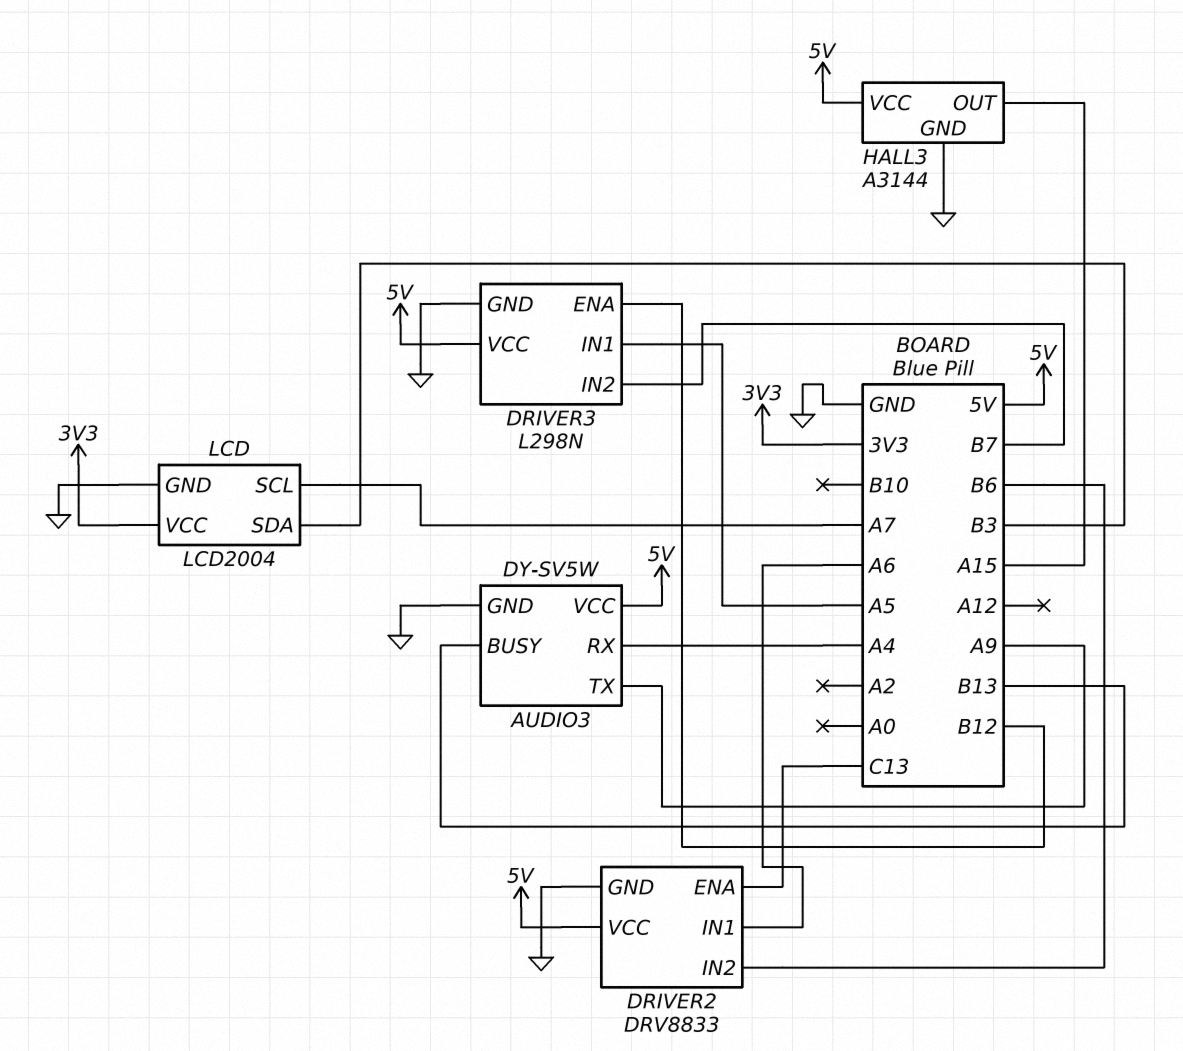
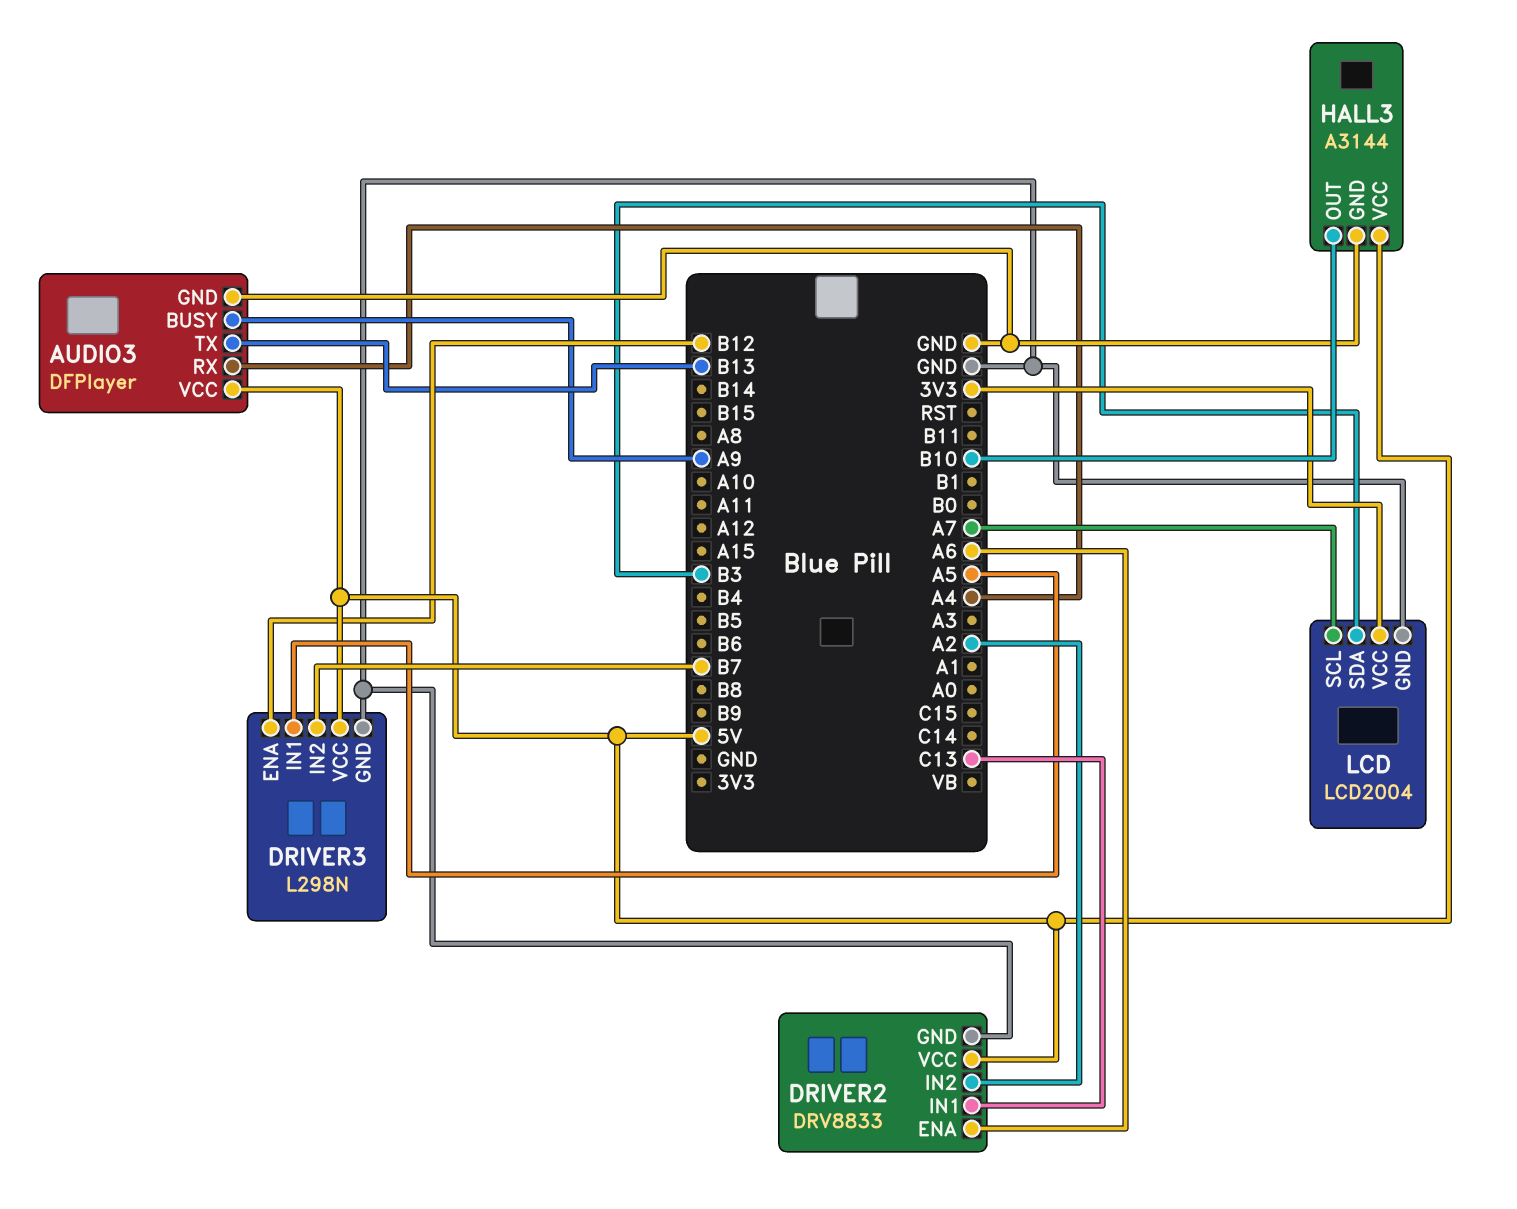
AUDIO3: DY-SV5W -> DFPlayer
AUDIO3 pin BUSY: B13 -> A9
AUDIO3 pin TX: A9 -> B13
DRIVER2 pin ENA: C13 -> A6
DRIVER2 pin IN1: A6 -> C13
DRIVER2 pin IN2: B6 -> A2
HALL3 pin OUT: A15 -> B10

